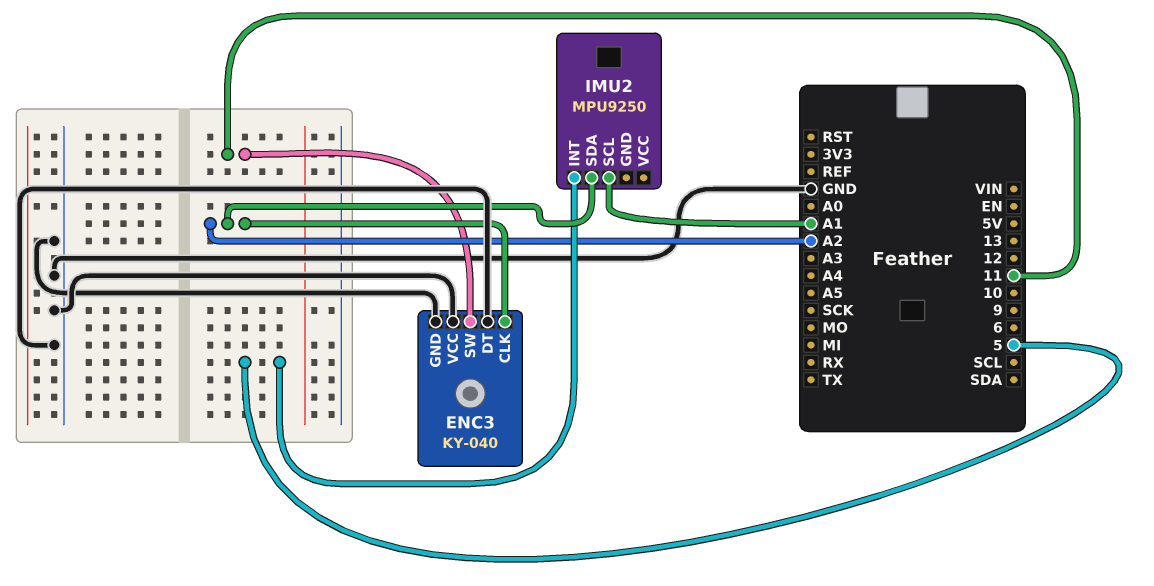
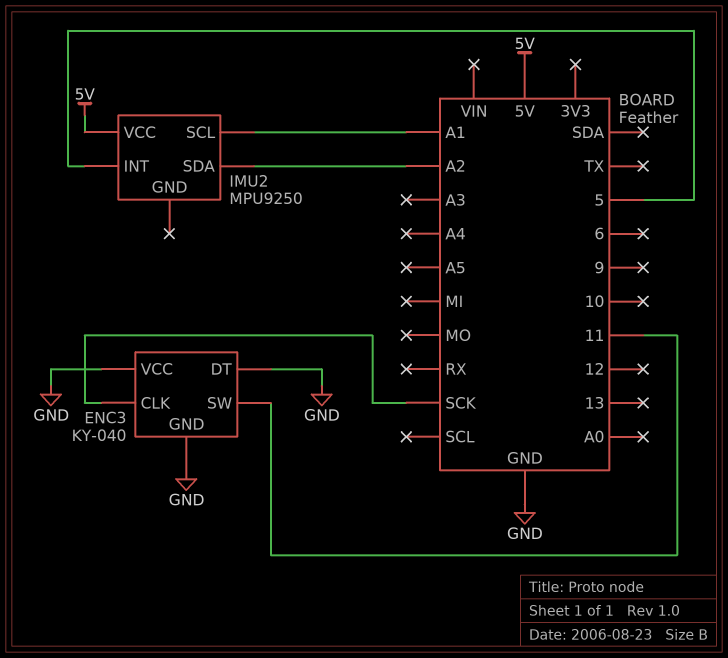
ENC3 pin CLK: A2 -> SCK
IMU2 pin VCC: none -> 5V

